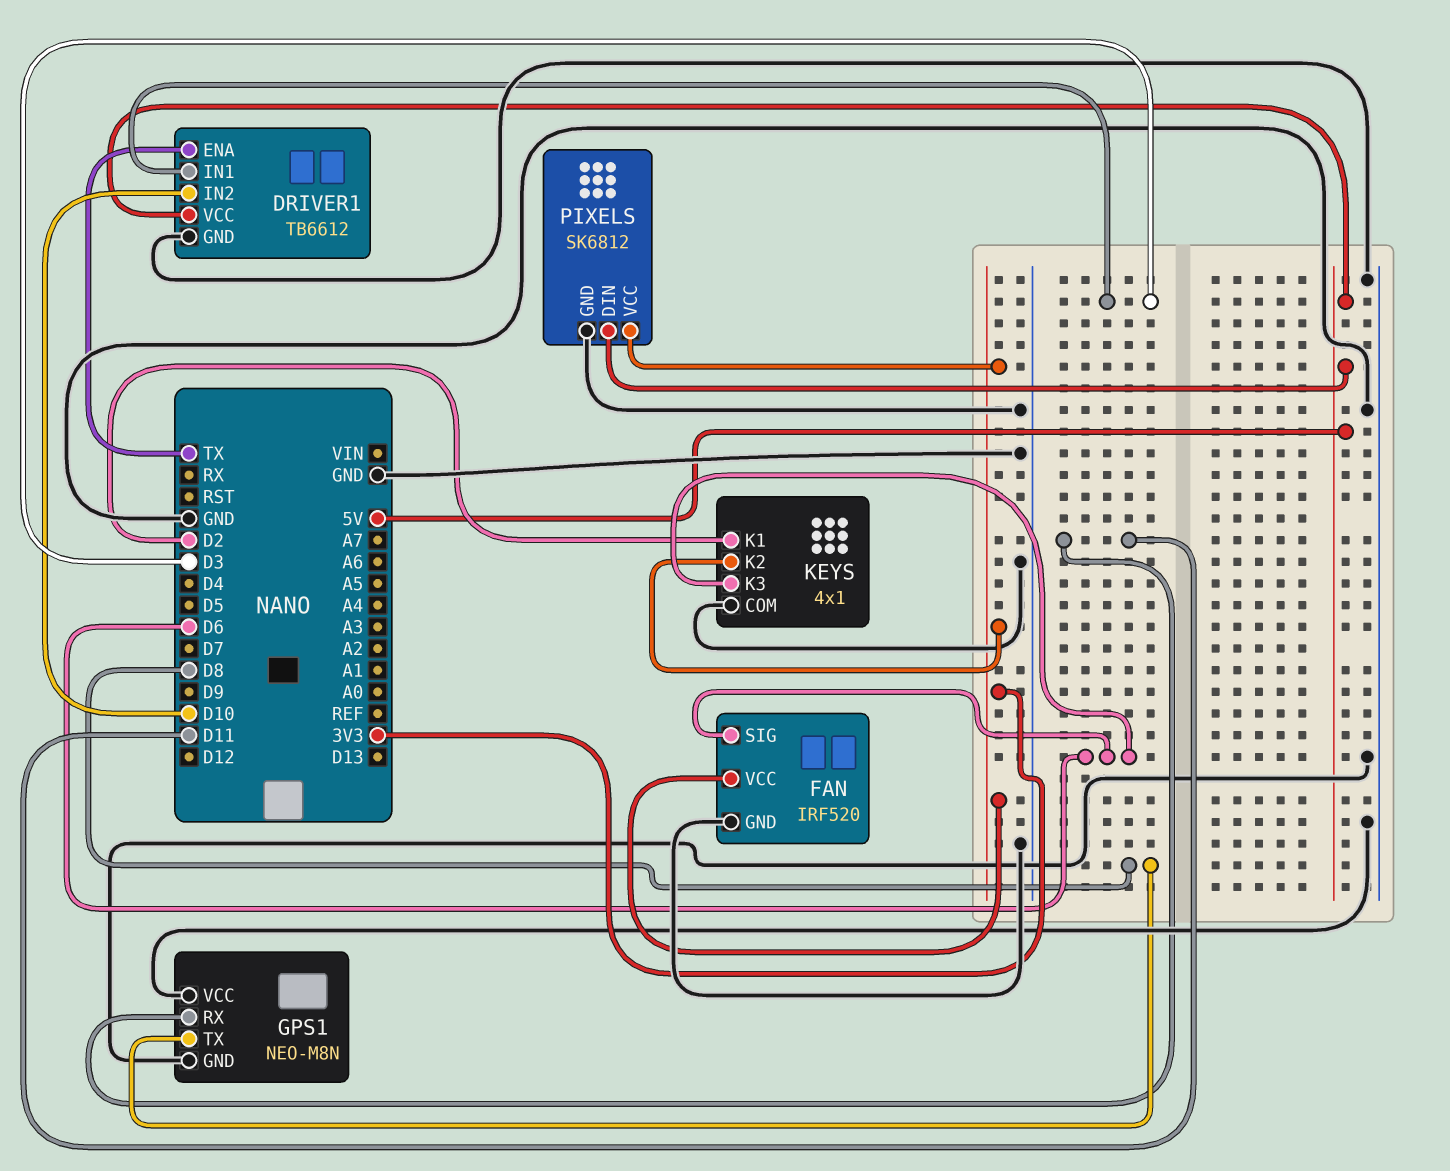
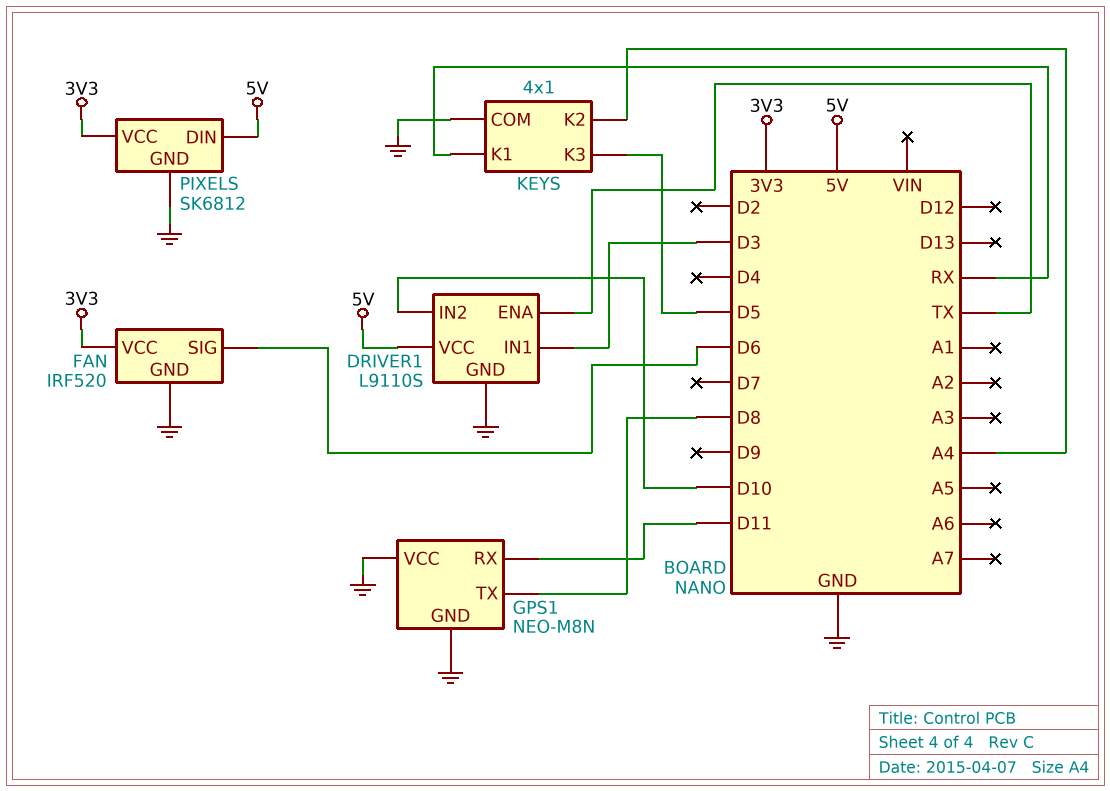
DRIVER1: TB6612 -> L9110S
KEYS pin K1: D2 -> RX
KEYS pin K2: 3V3 -> A4
KEYS pin K3: D6 -> D5

